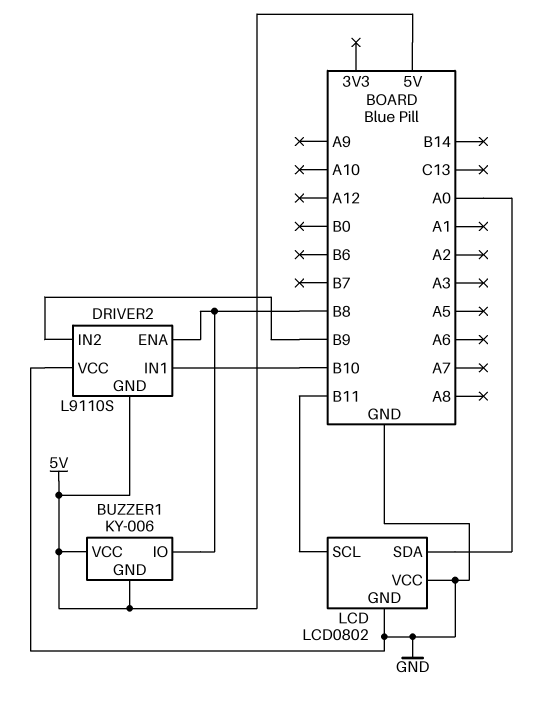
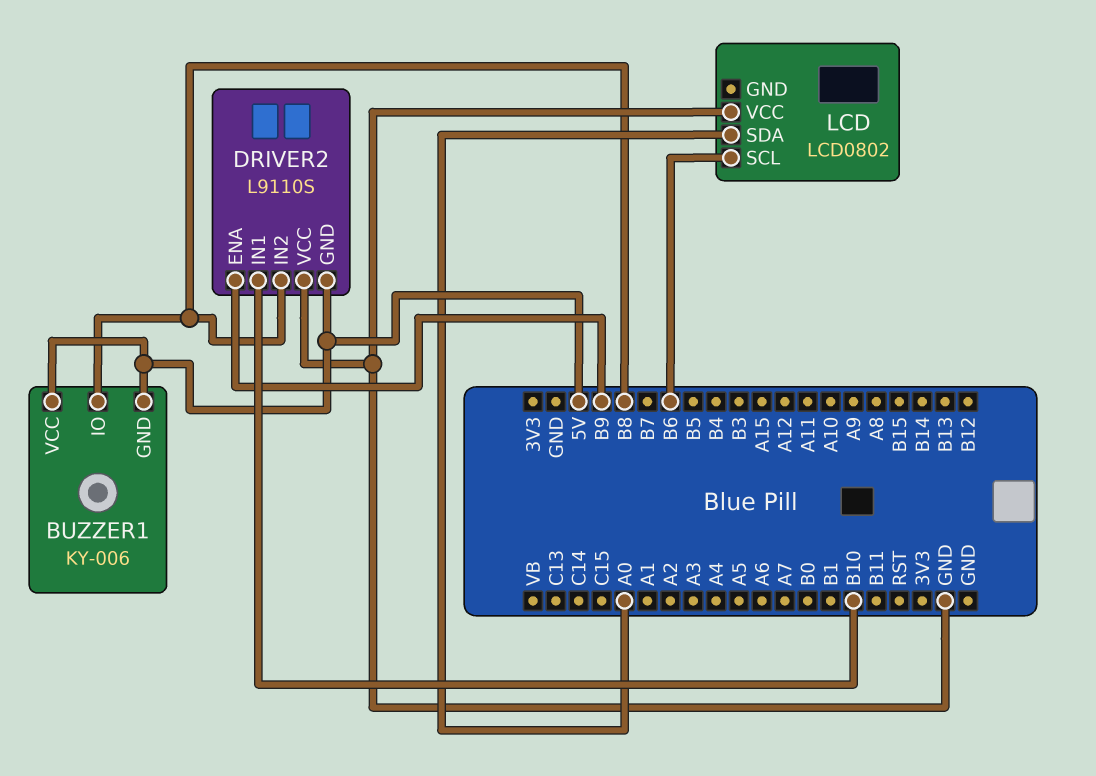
DRIVER2 pin ENA: B8 -> B9
DRIVER2 pin IN2: B9 -> B8
LCD pin GND: GND -> none
LCD pin SCL: B11 -> B6

